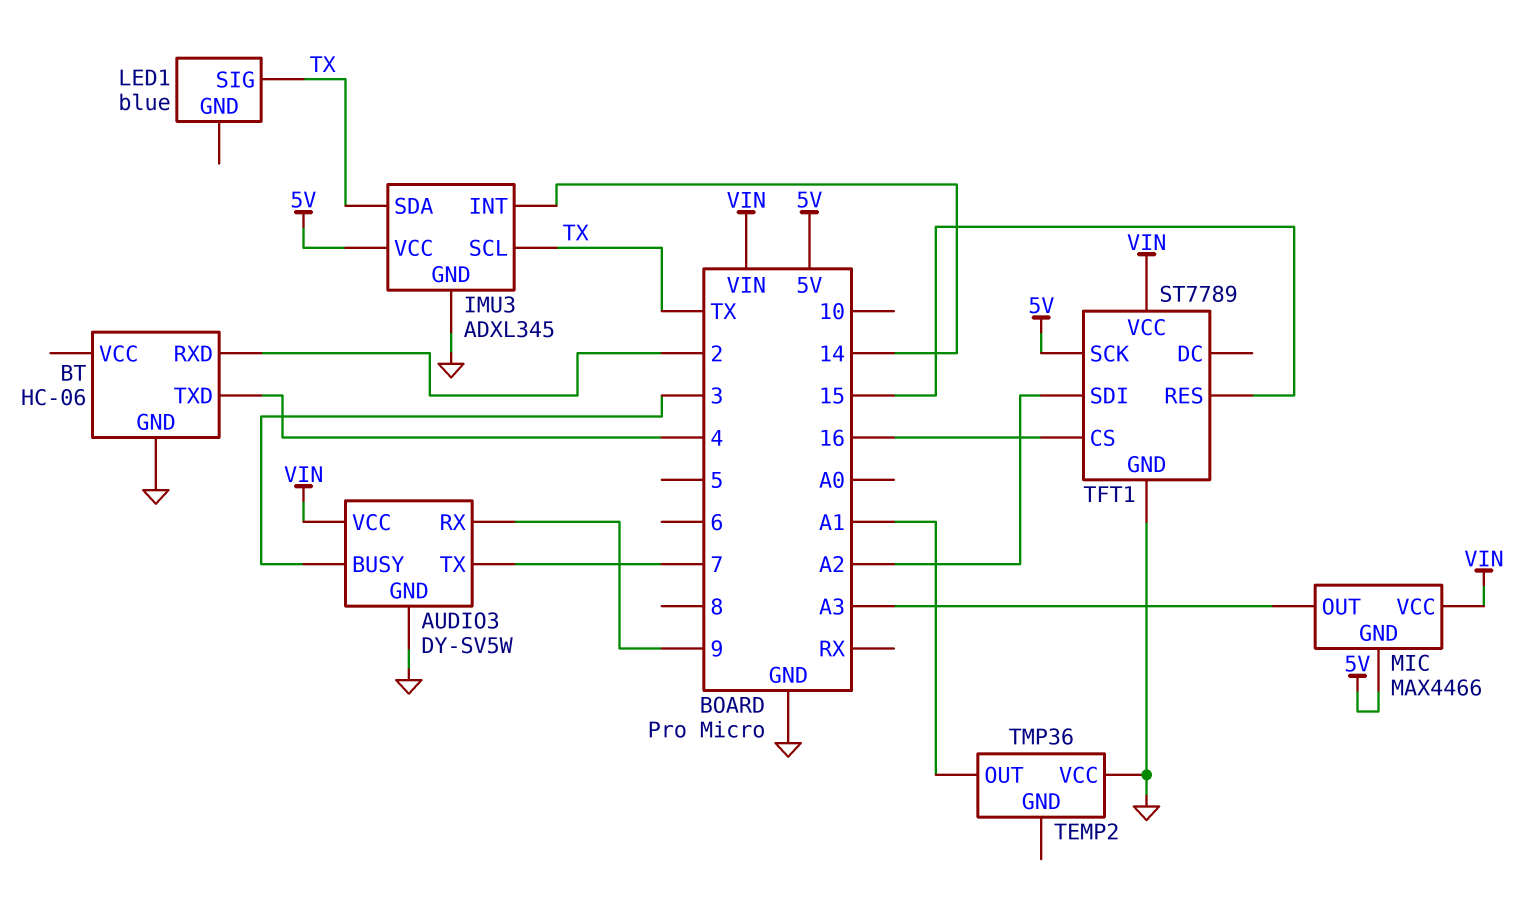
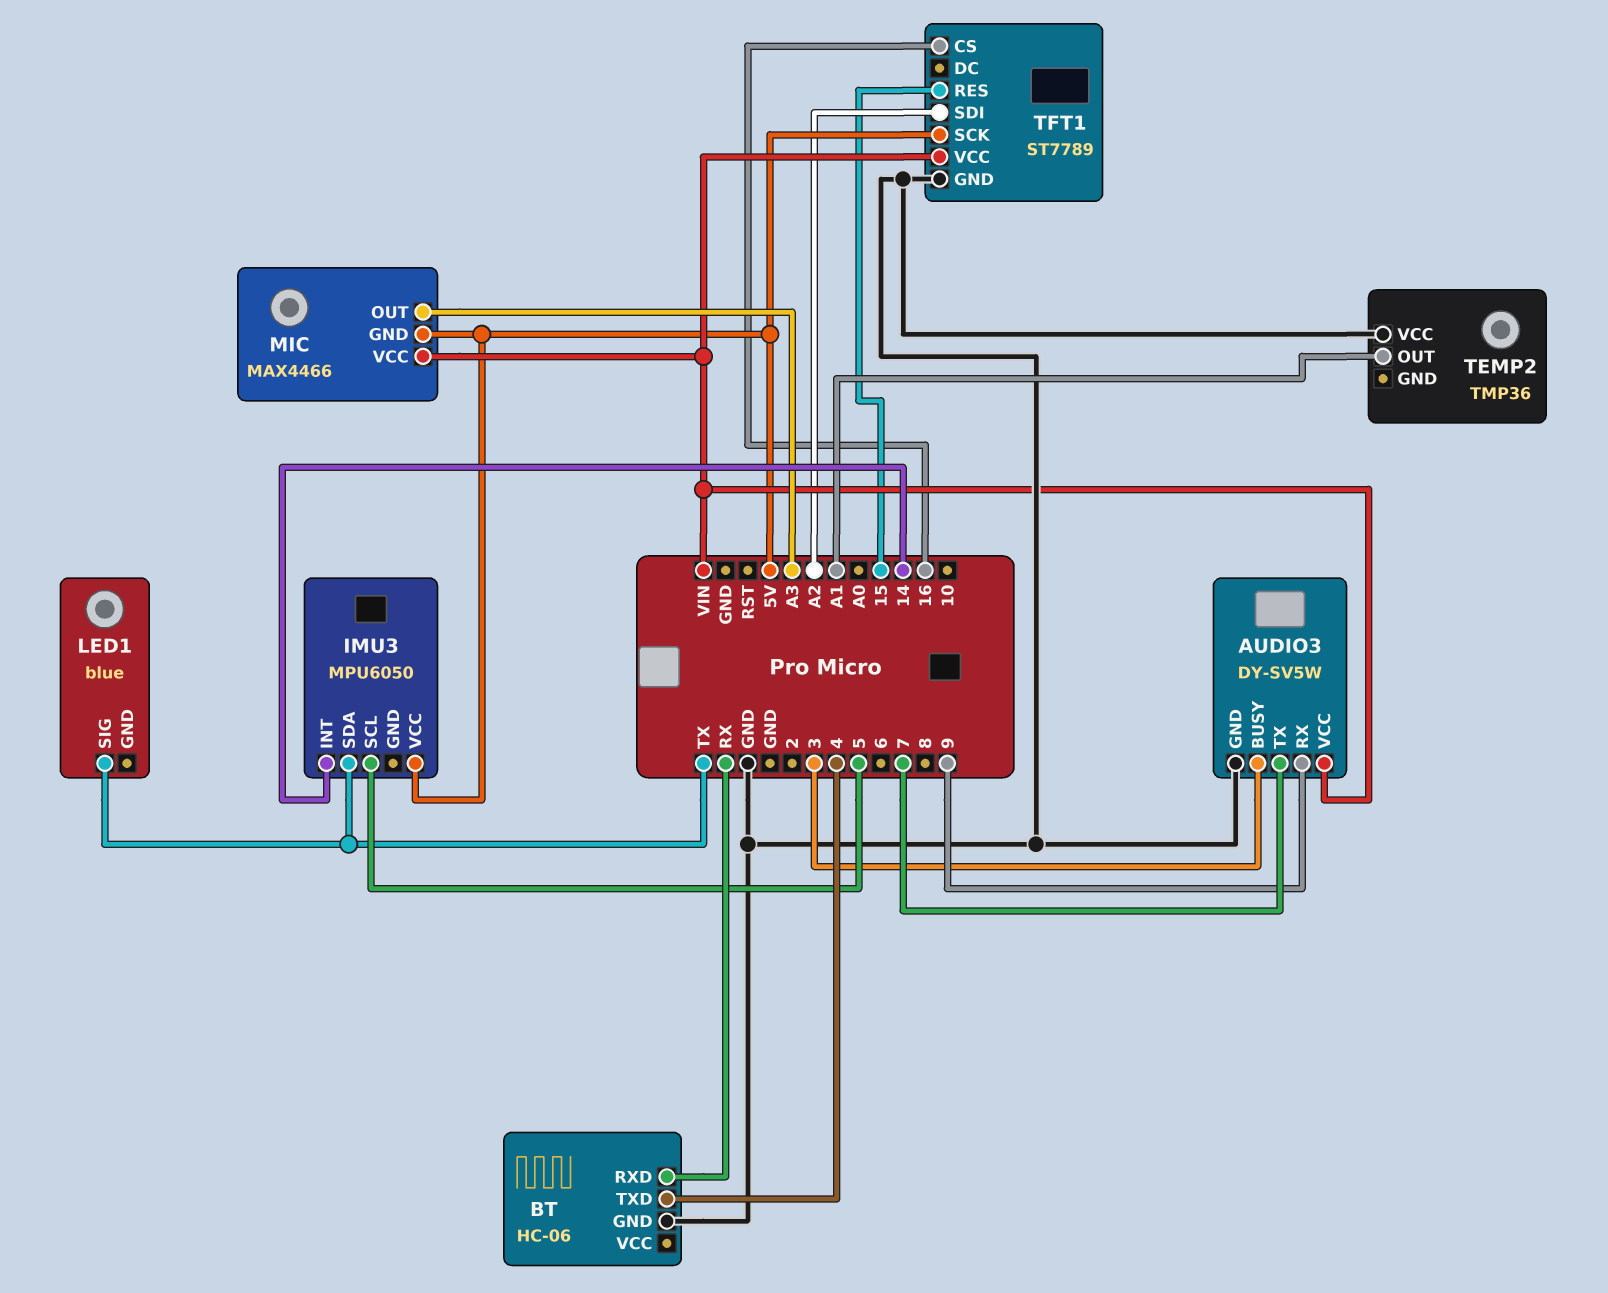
BT pin RXD: 2 -> RX
IMU3: ADXL345 -> MPU6050
IMU3 pin GND: GND -> none
IMU3 pin SCL: TX -> 5

